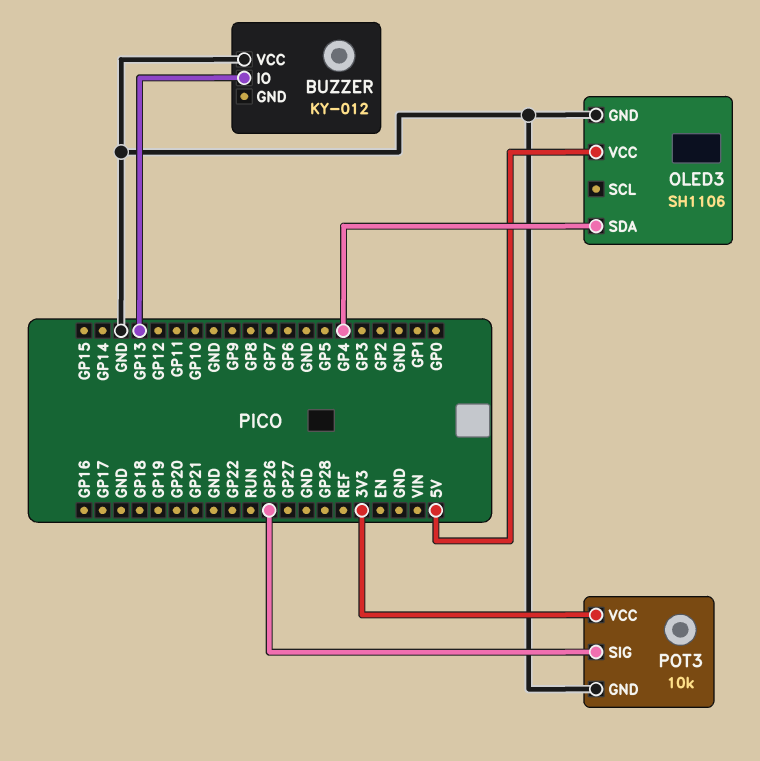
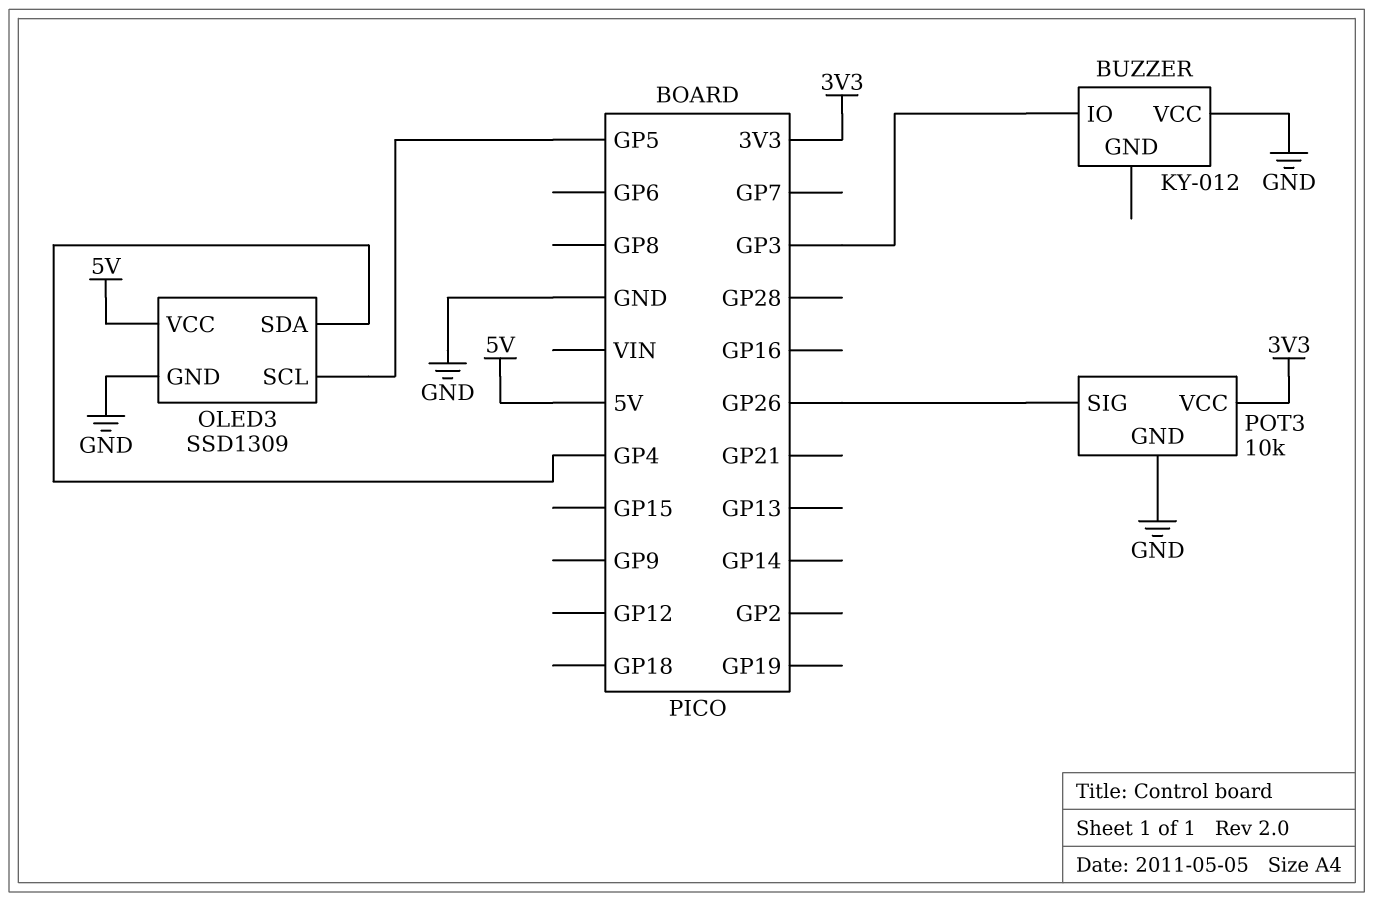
BUZZER pin IO: GP13 -> GP3
OLED3: SH1106 -> SSD1309
OLED3 pin SCL: none -> GP5

